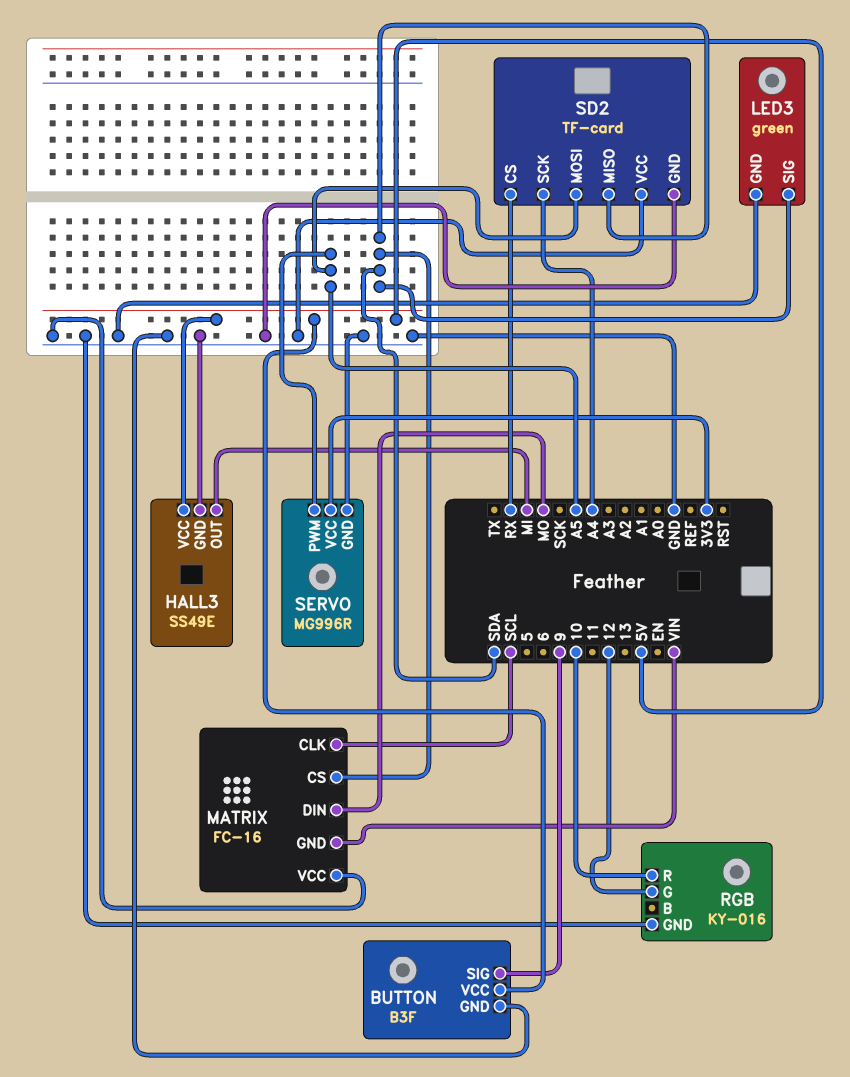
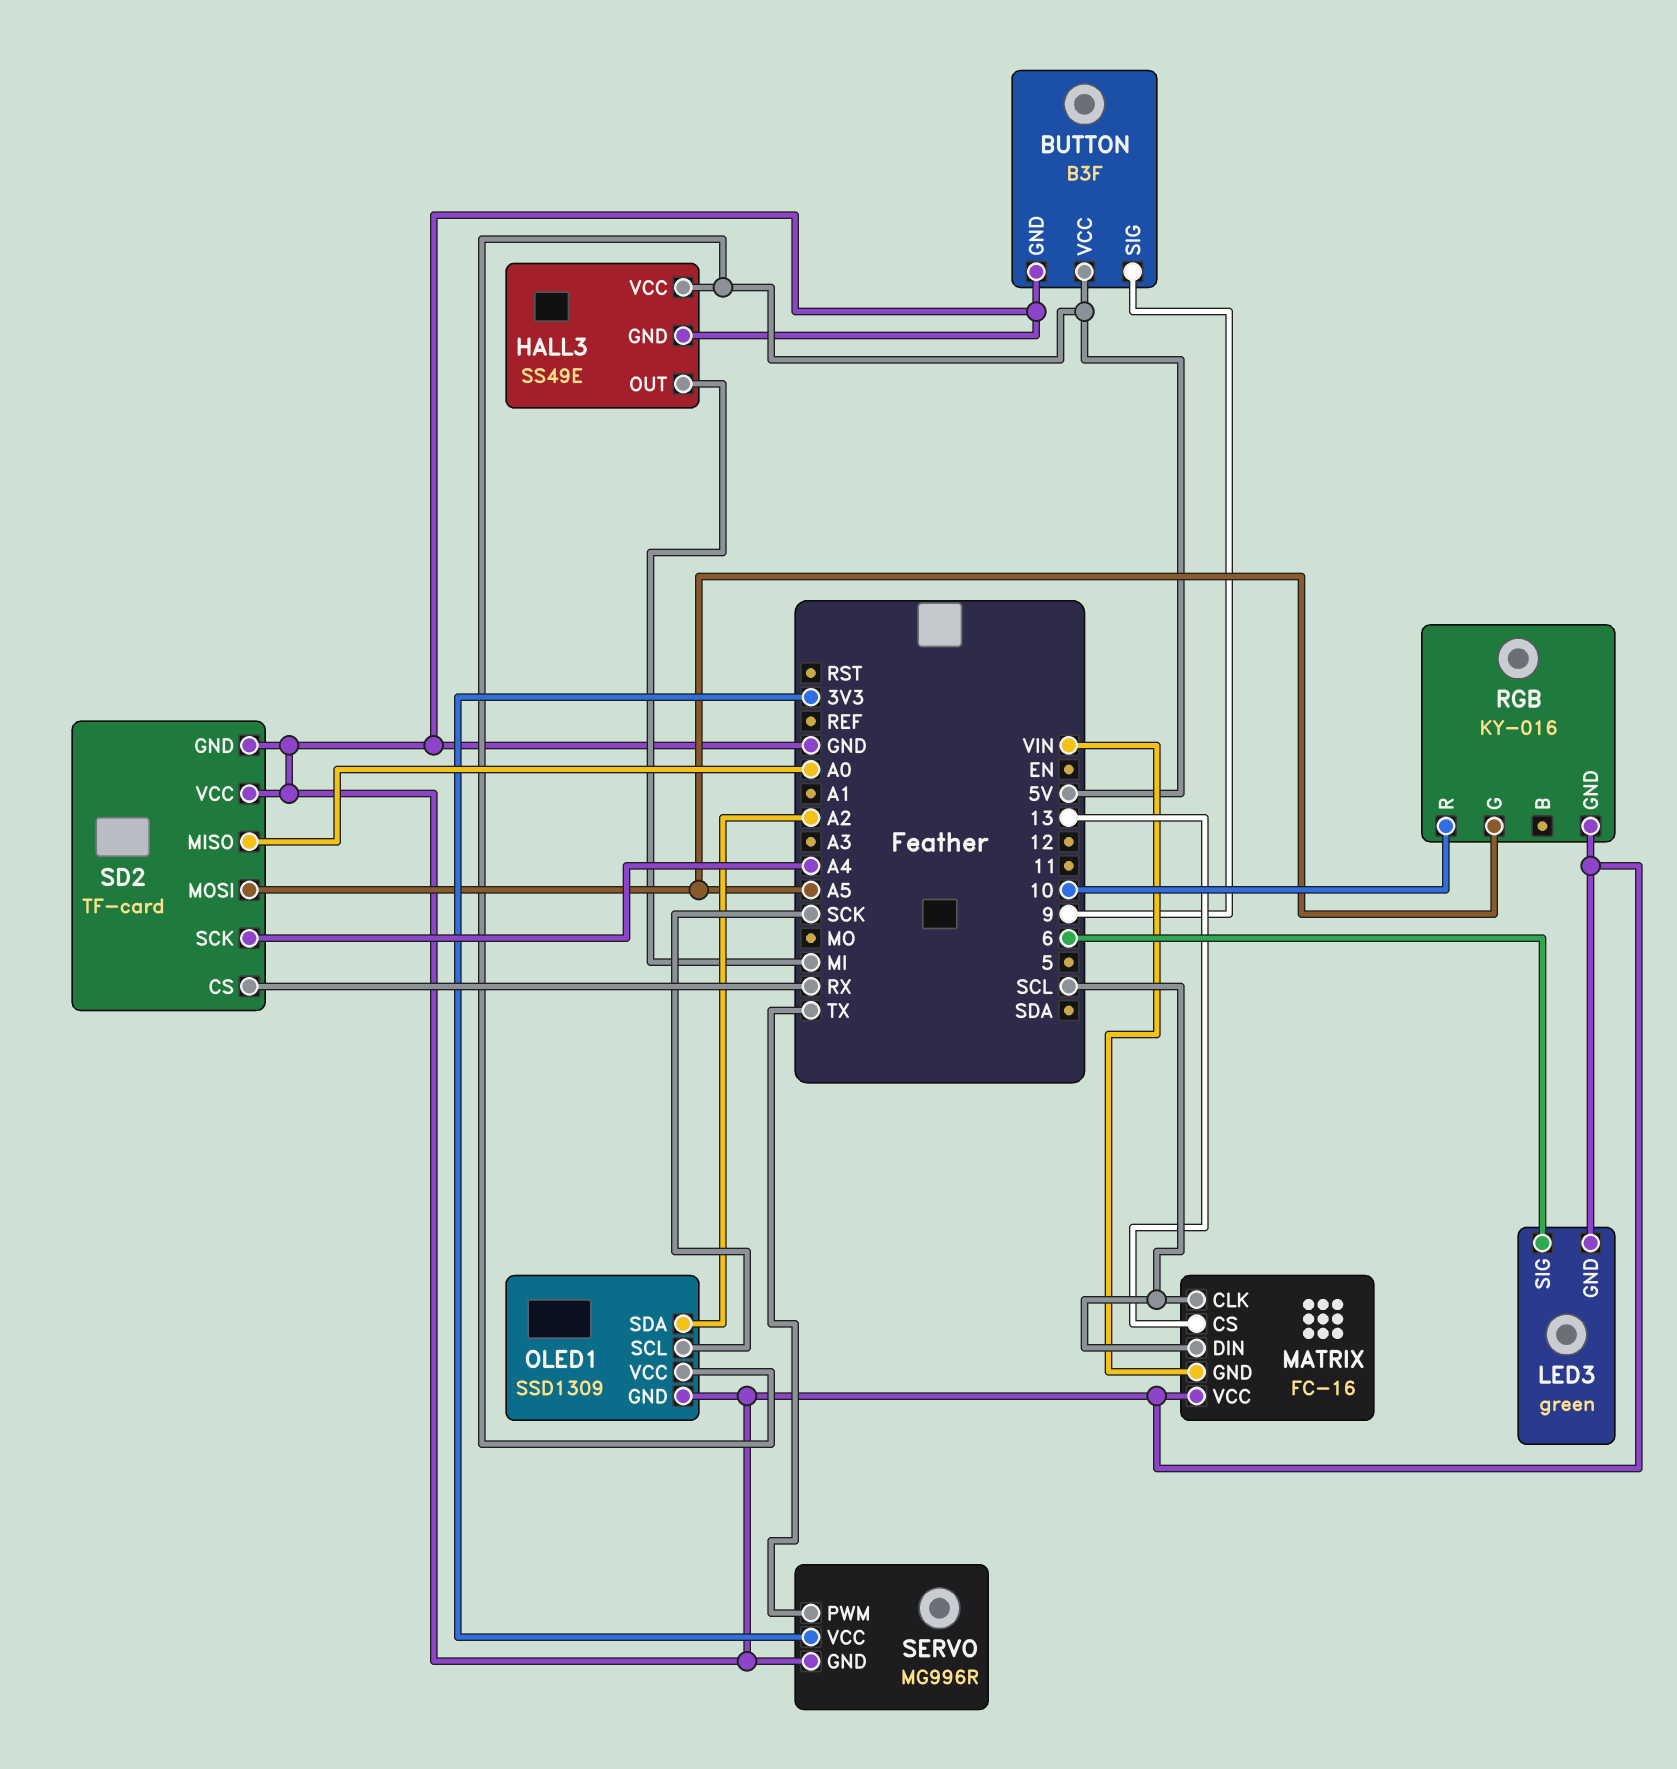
LED3 pin SIG: SDA -> 6
MATRIX pin CS: SDA -> 13
MATRIX pin DIN: MO -> SCL
OLED1: none -> SSD1309
OLED1 pin GND: none -> GND
OLED1 pin SCL: none -> SCK
OLED1 pin SDA: none -> A2
OLED1 pin VCC: none -> 5V
RGB pin G: 12 -> A5
SD2 pin MISO: SDA -> A0
SERVO pin PWM: A5 -> TX

